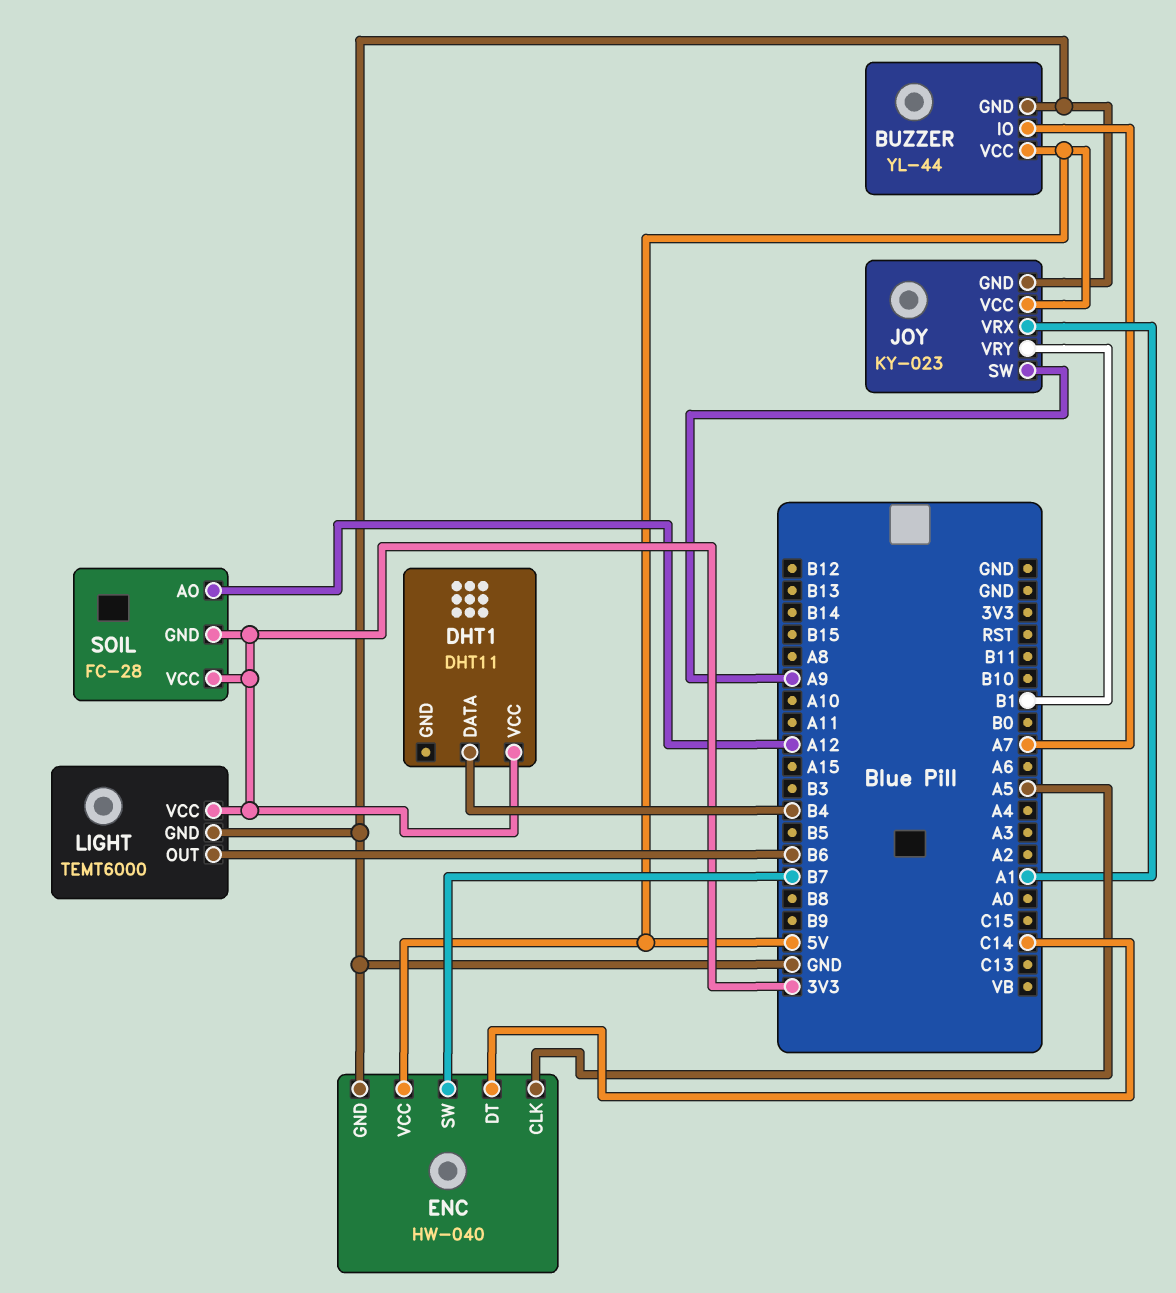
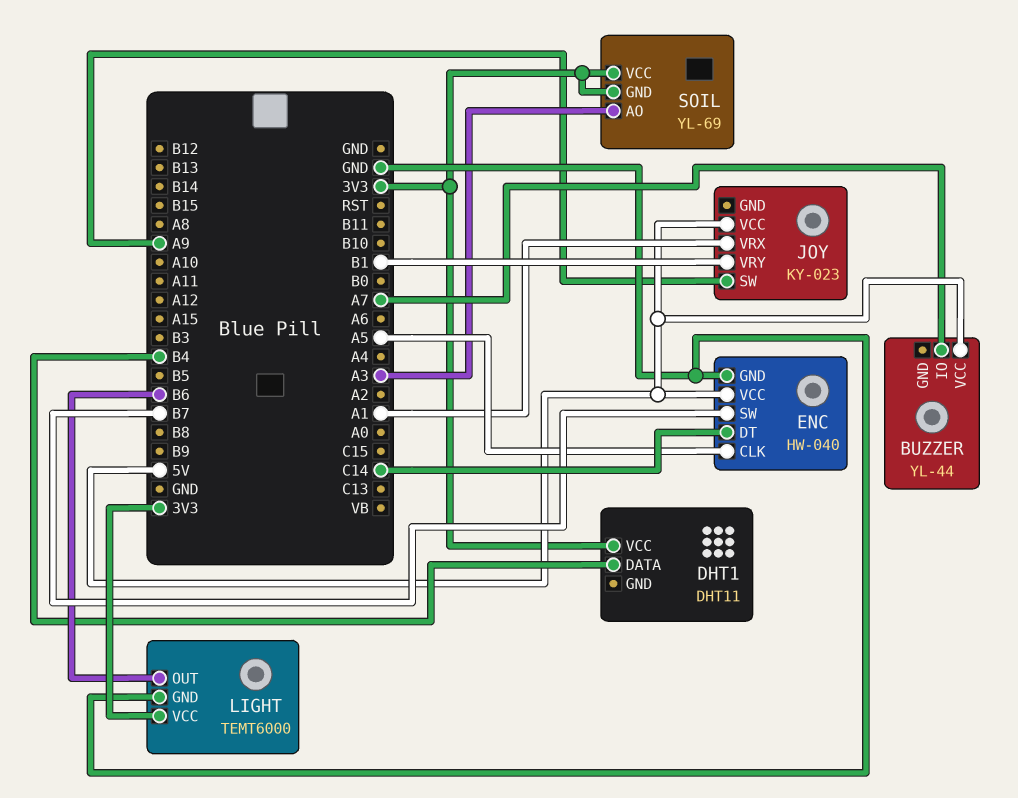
BUZZER pin GND: GND -> none
JOY pin GND: GND -> none
SOIL: FC-28 -> YL-69
SOIL pin AO: A12 -> A3

